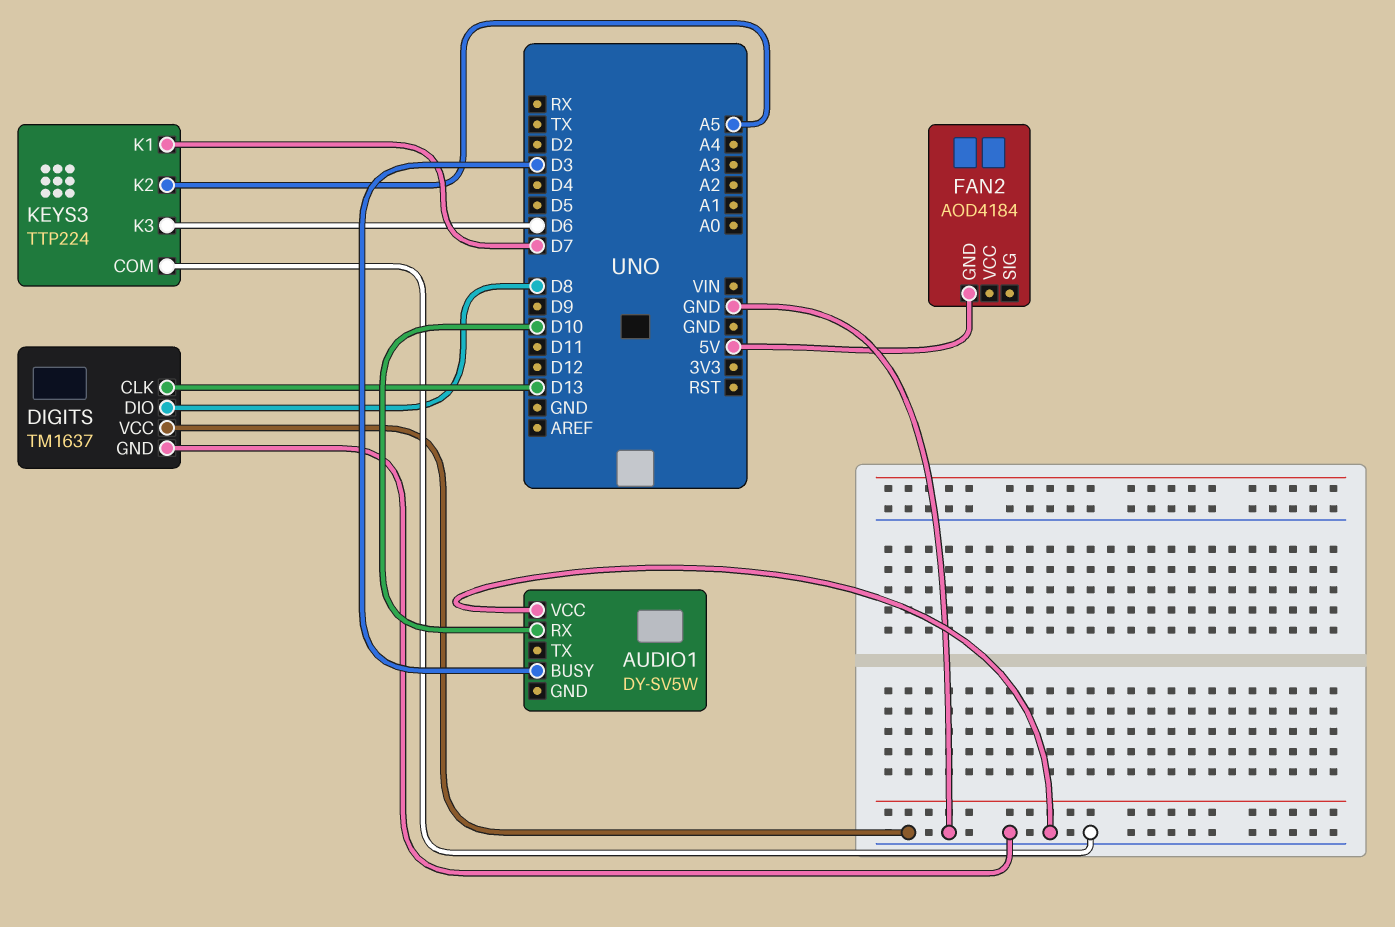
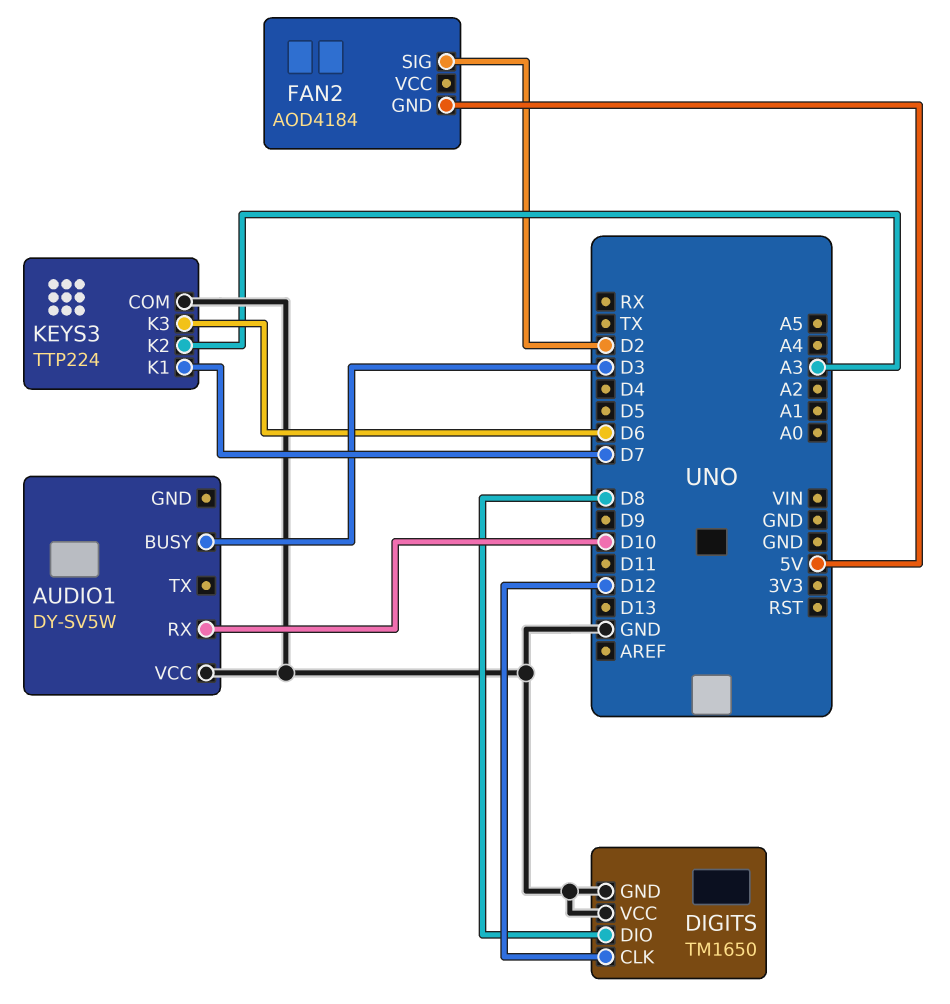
DIGITS: TM1637 -> TM1650
DIGITS pin CLK: D13 -> D12
FAN2 pin SIG: none -> D2
KEYS3 pin K2: A5 -> A3

